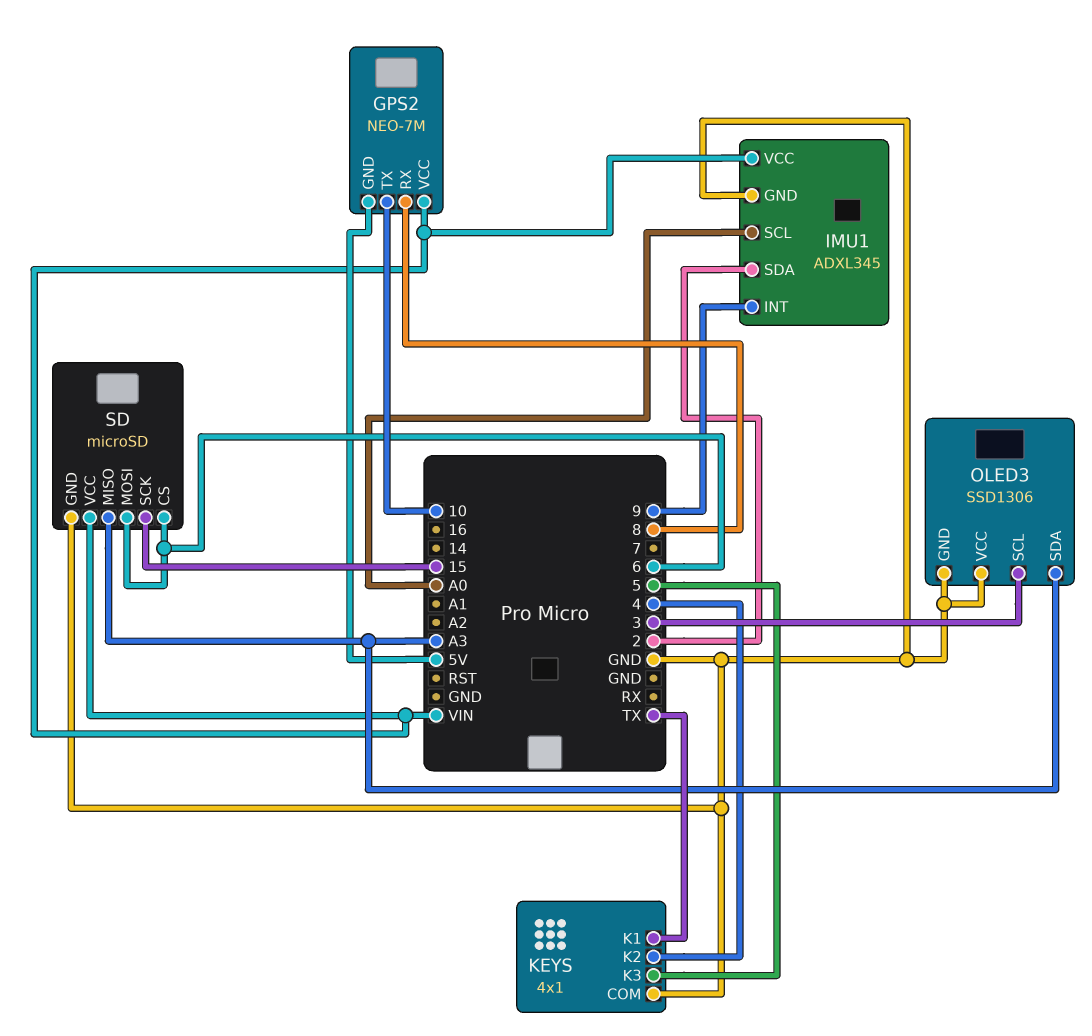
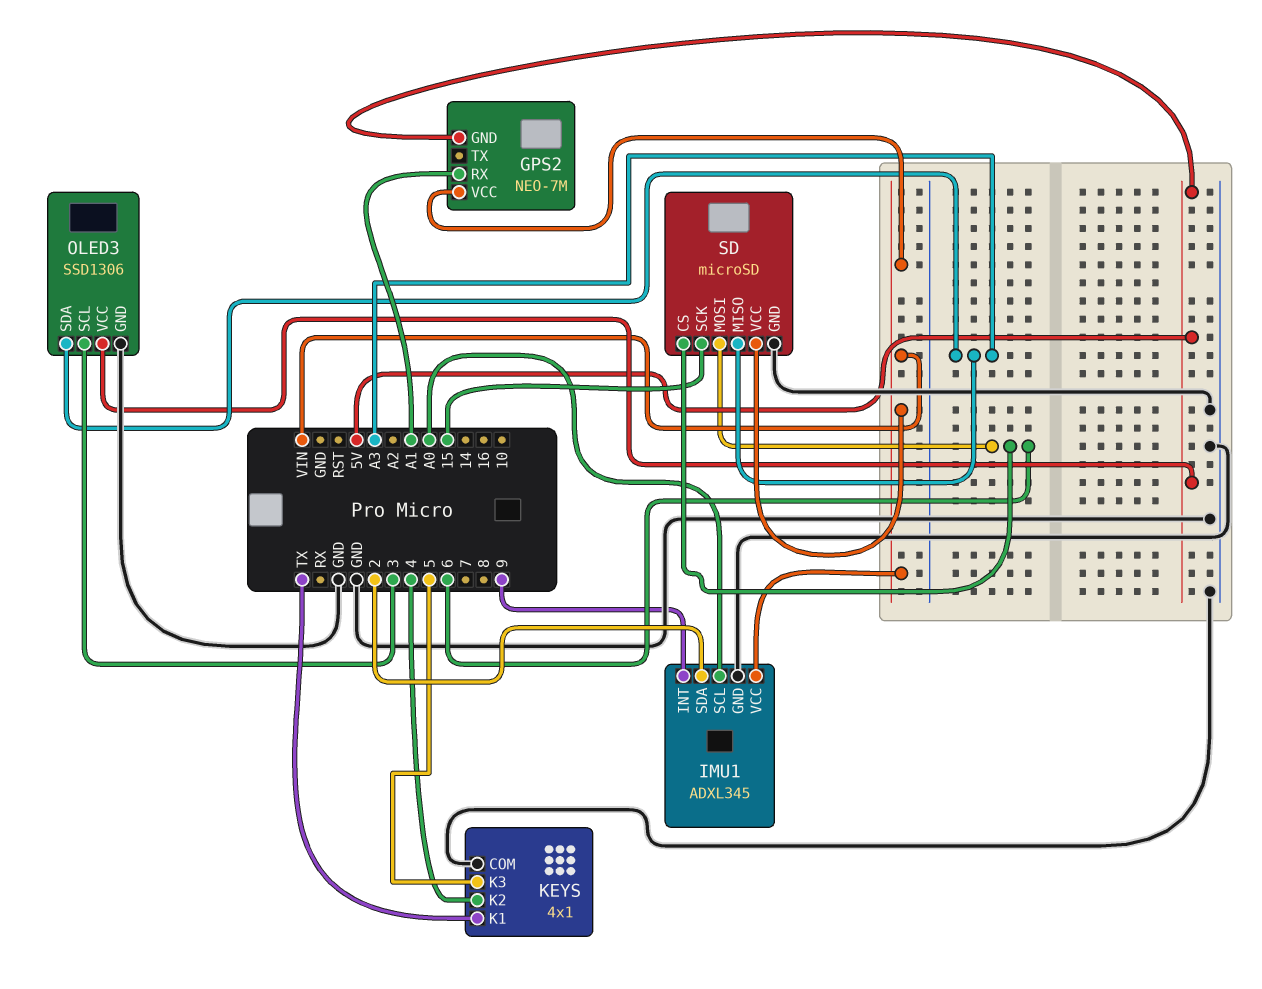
GPS2 pin RX: 8 -> A1
GPS2 pin TX: 10 -> none
OLED3 pin VCC: GND -> 5V

